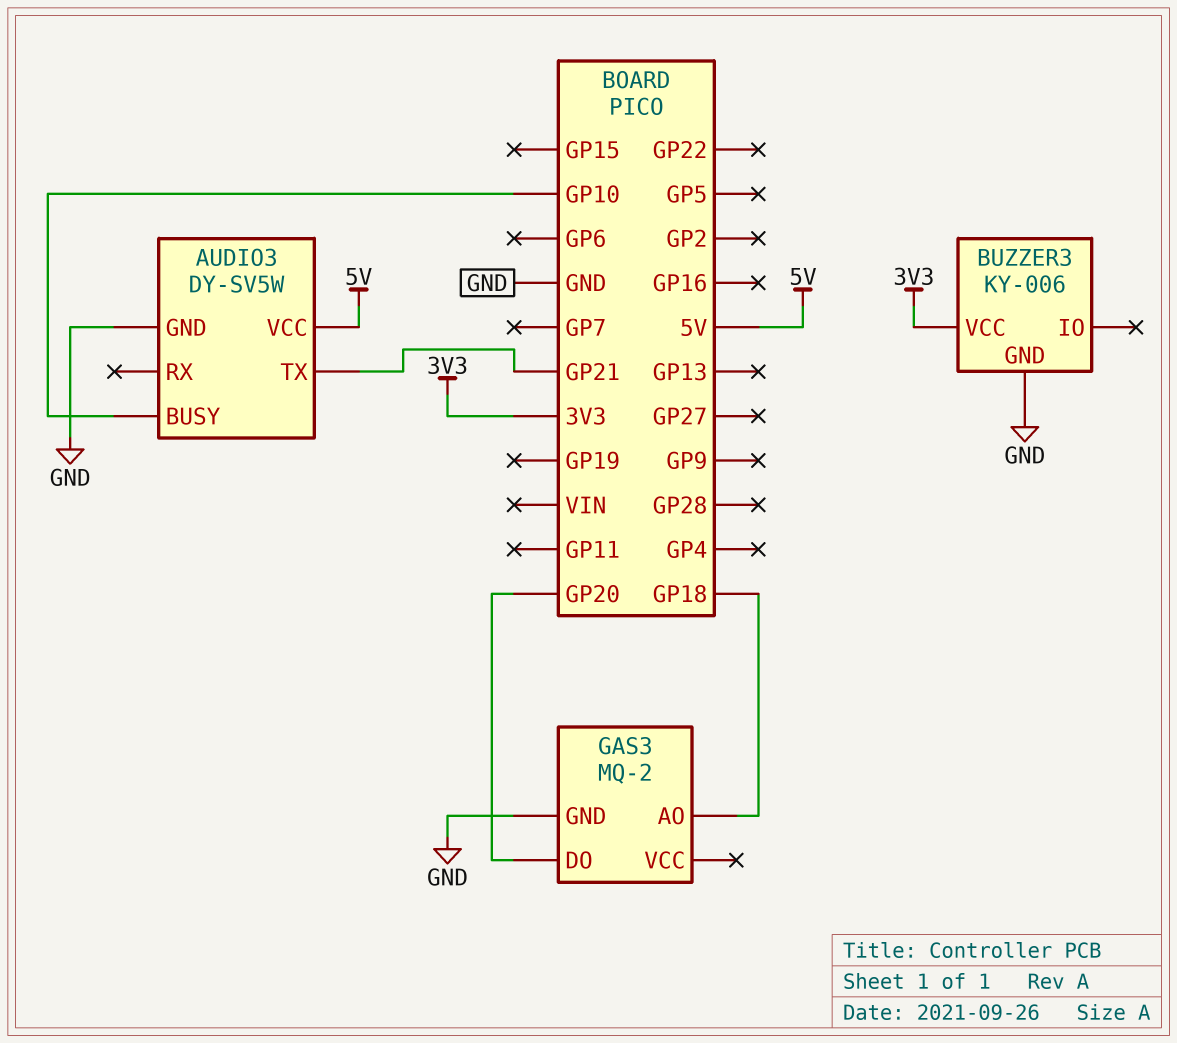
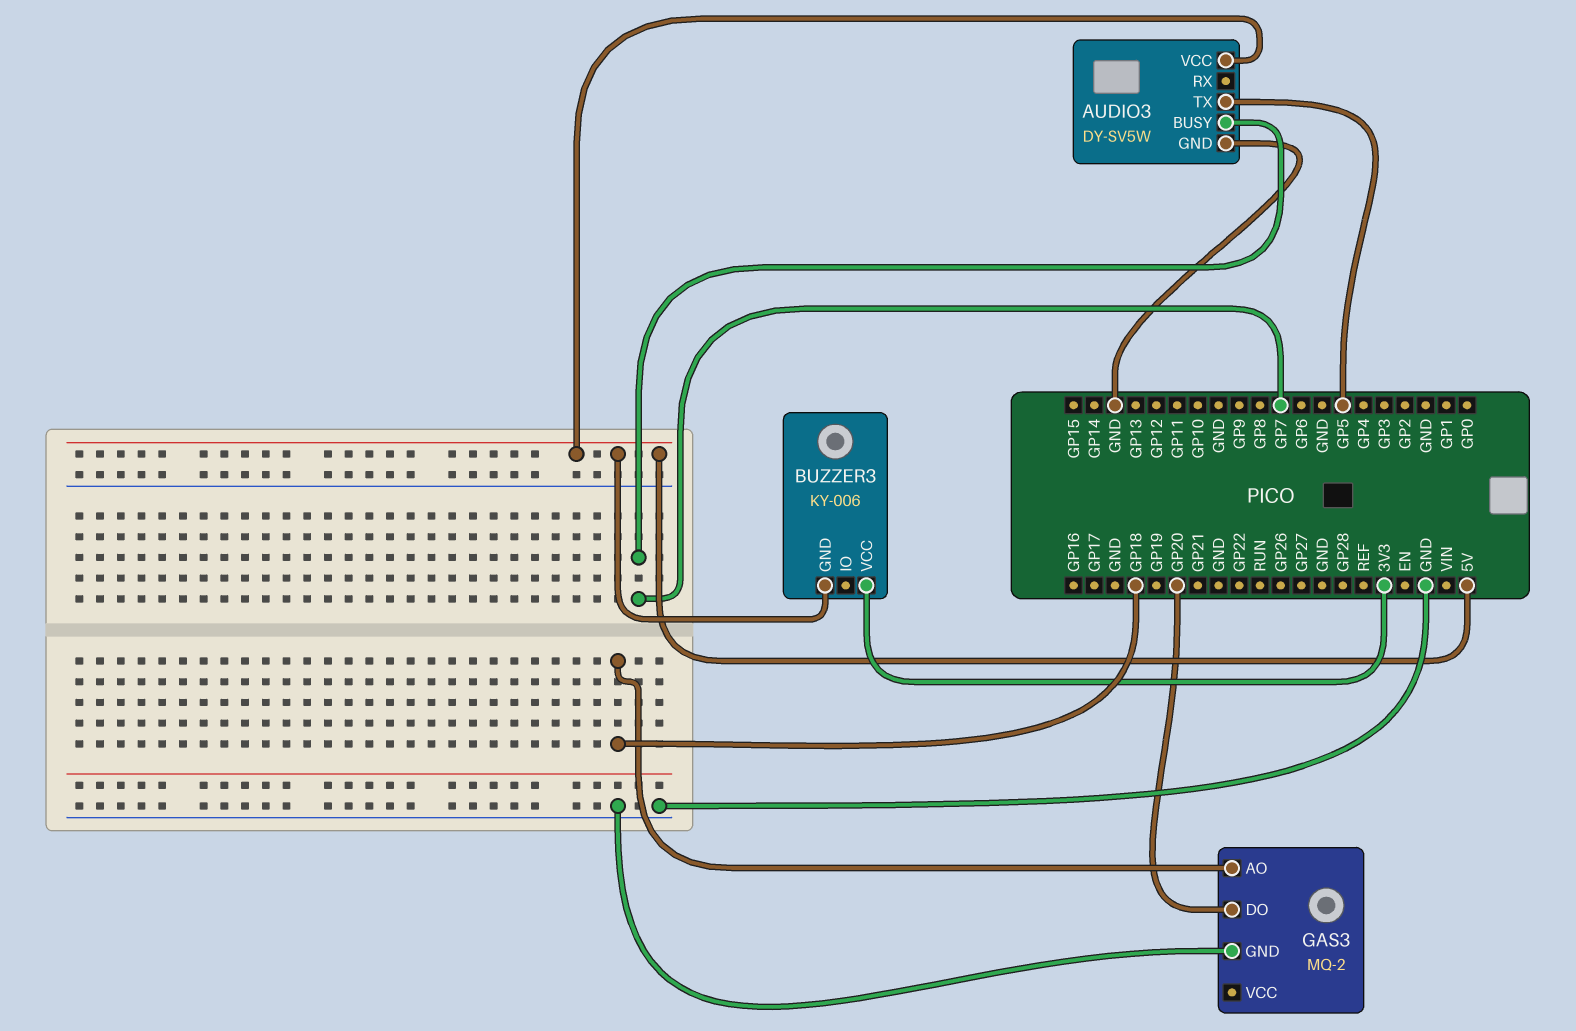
AUDIO3 pin BUSY: GP10 -> GP7
AUDIO3 pin TX: GP21 -> GP5
BUZZER3 pin GND: GND -> 5V

